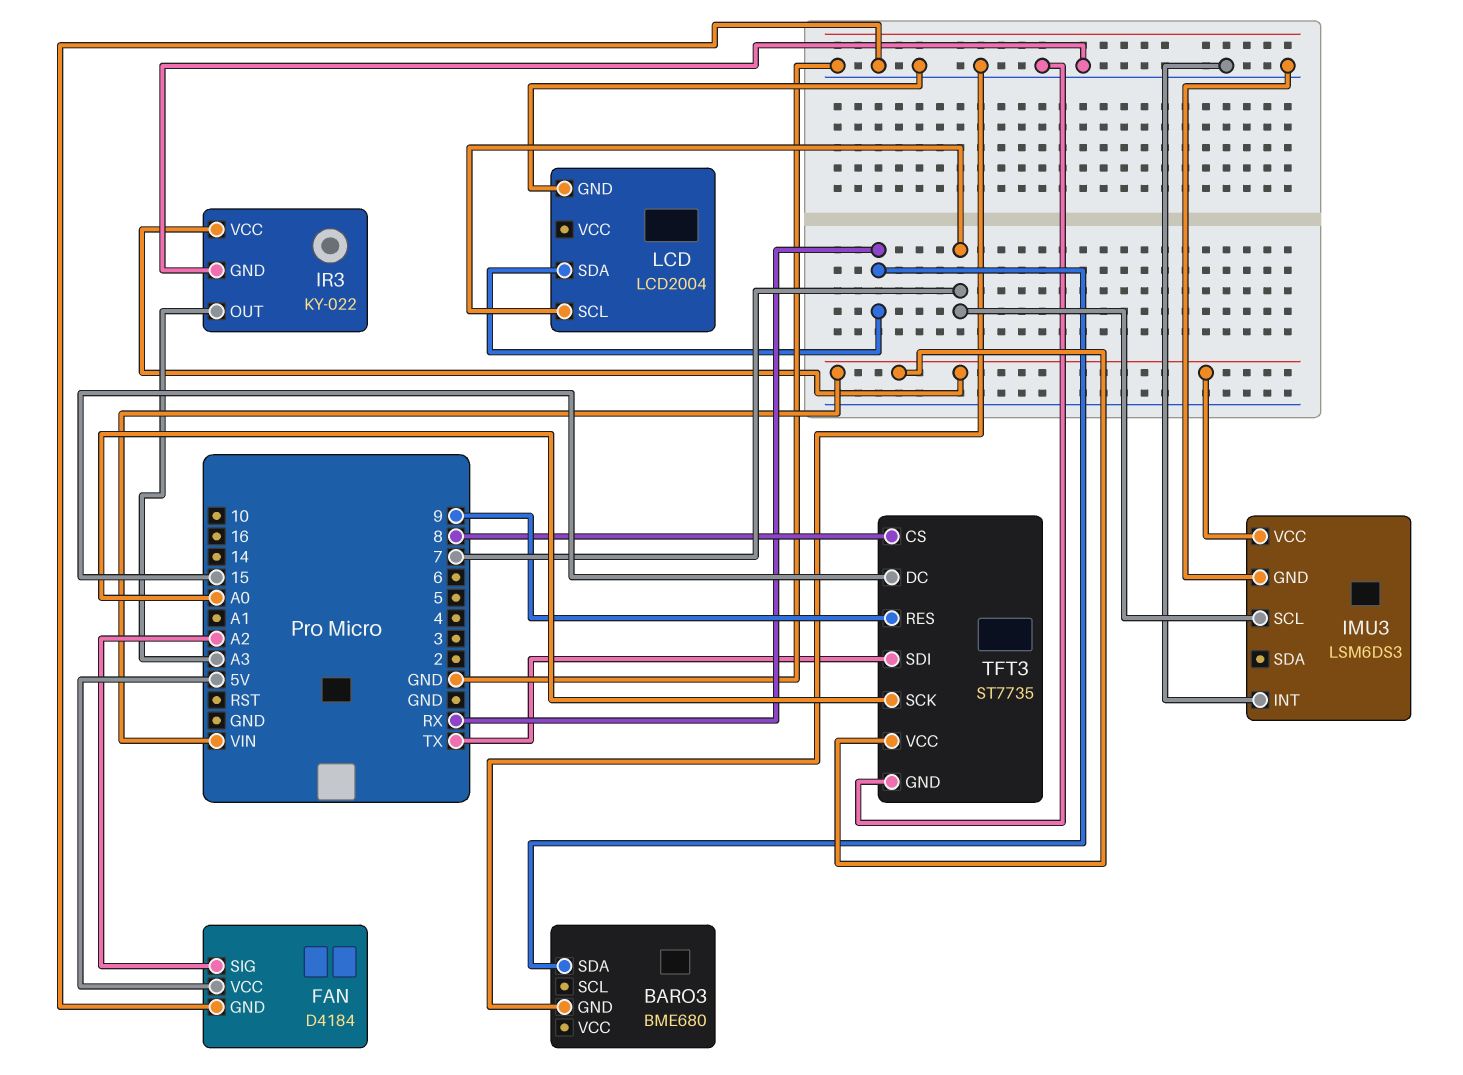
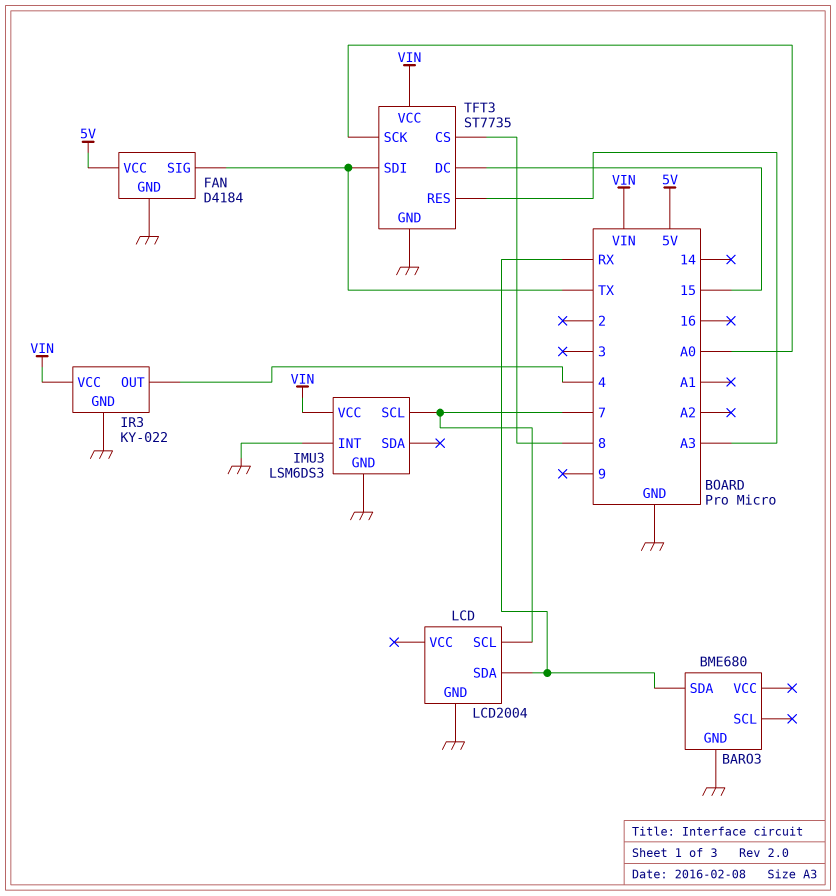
FAN pin SIG: A2 -> TX
IR3 pin OUT: A3 -> 4
TFT3 pin RES: 9 -> A3

